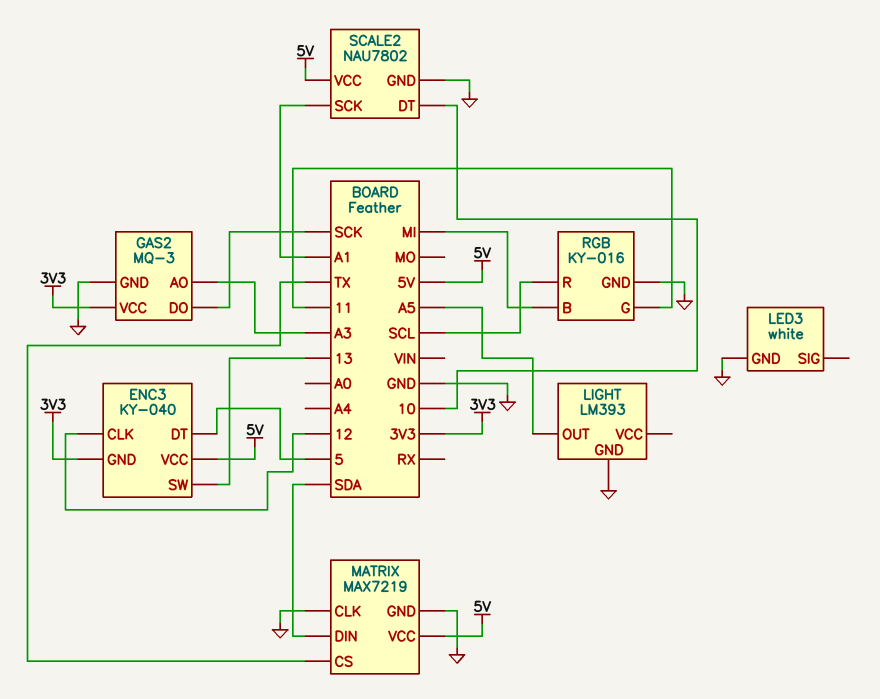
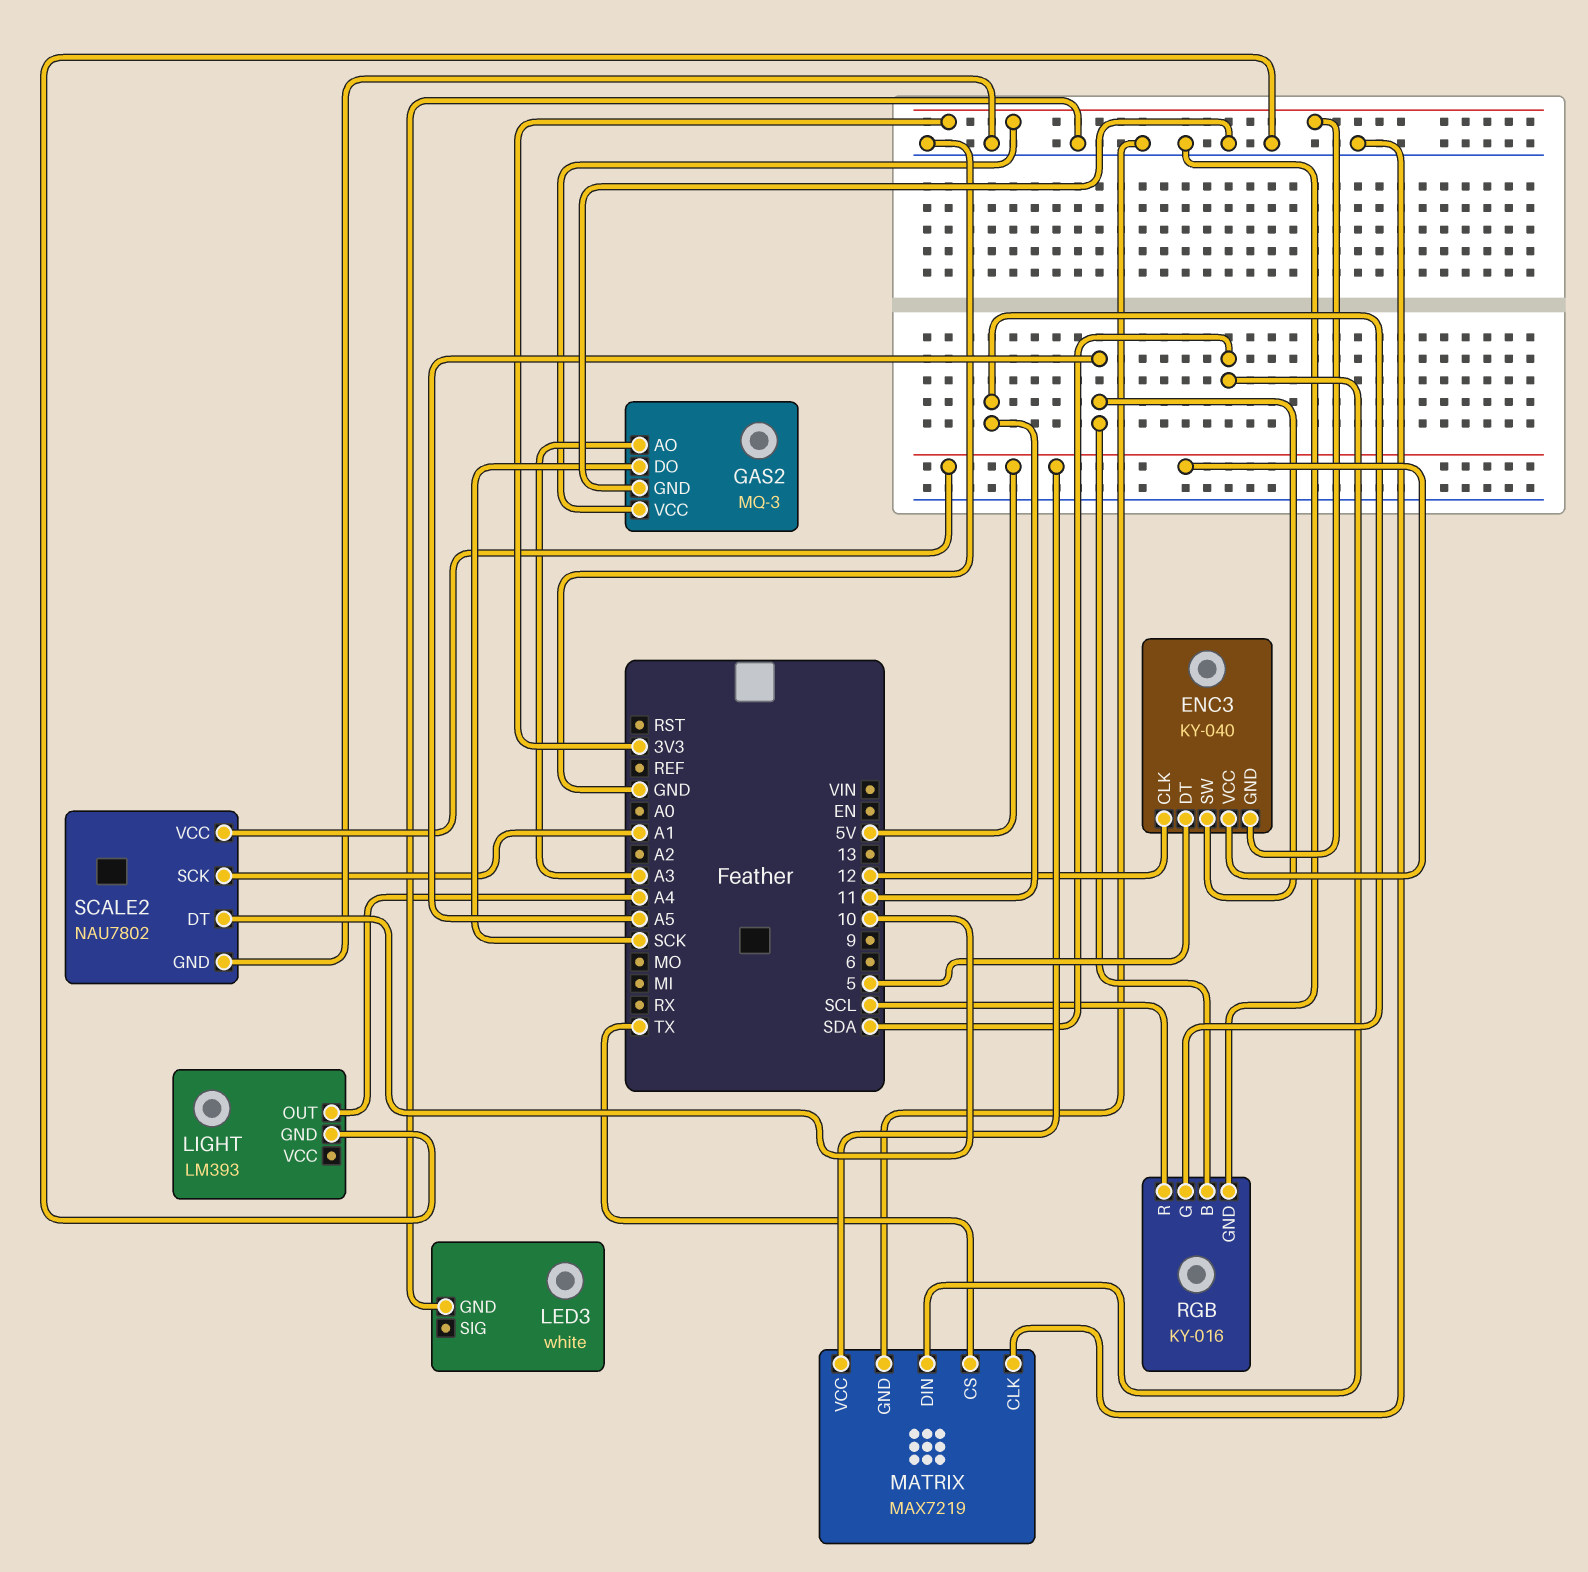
ENC3 pin SW: 13 -> A5
LIGHT pin OUT: A5 -> A4
RGB pin B: MI -> A5

